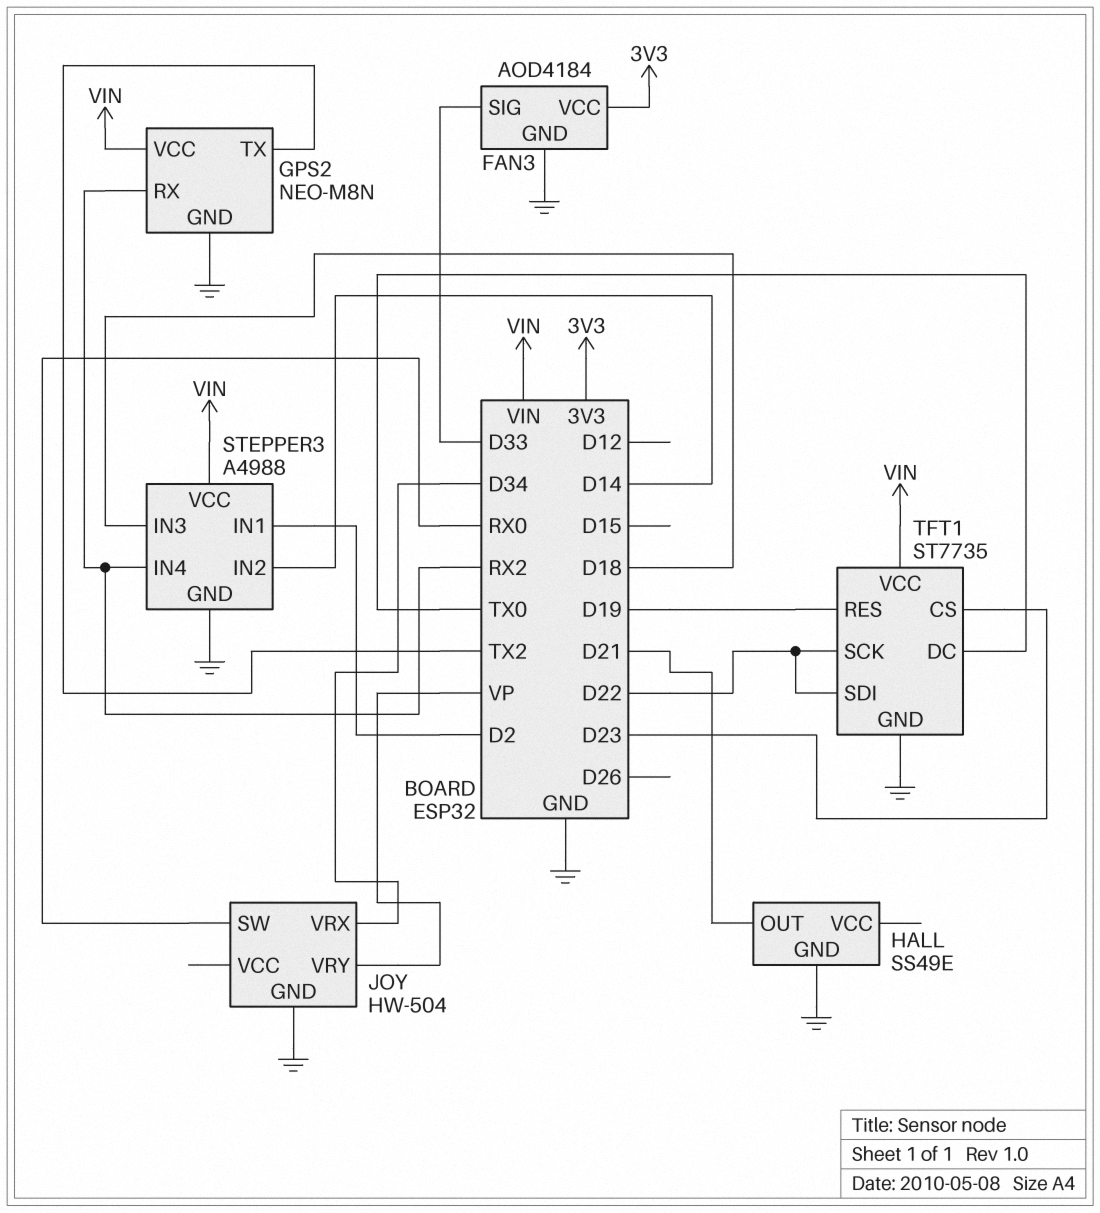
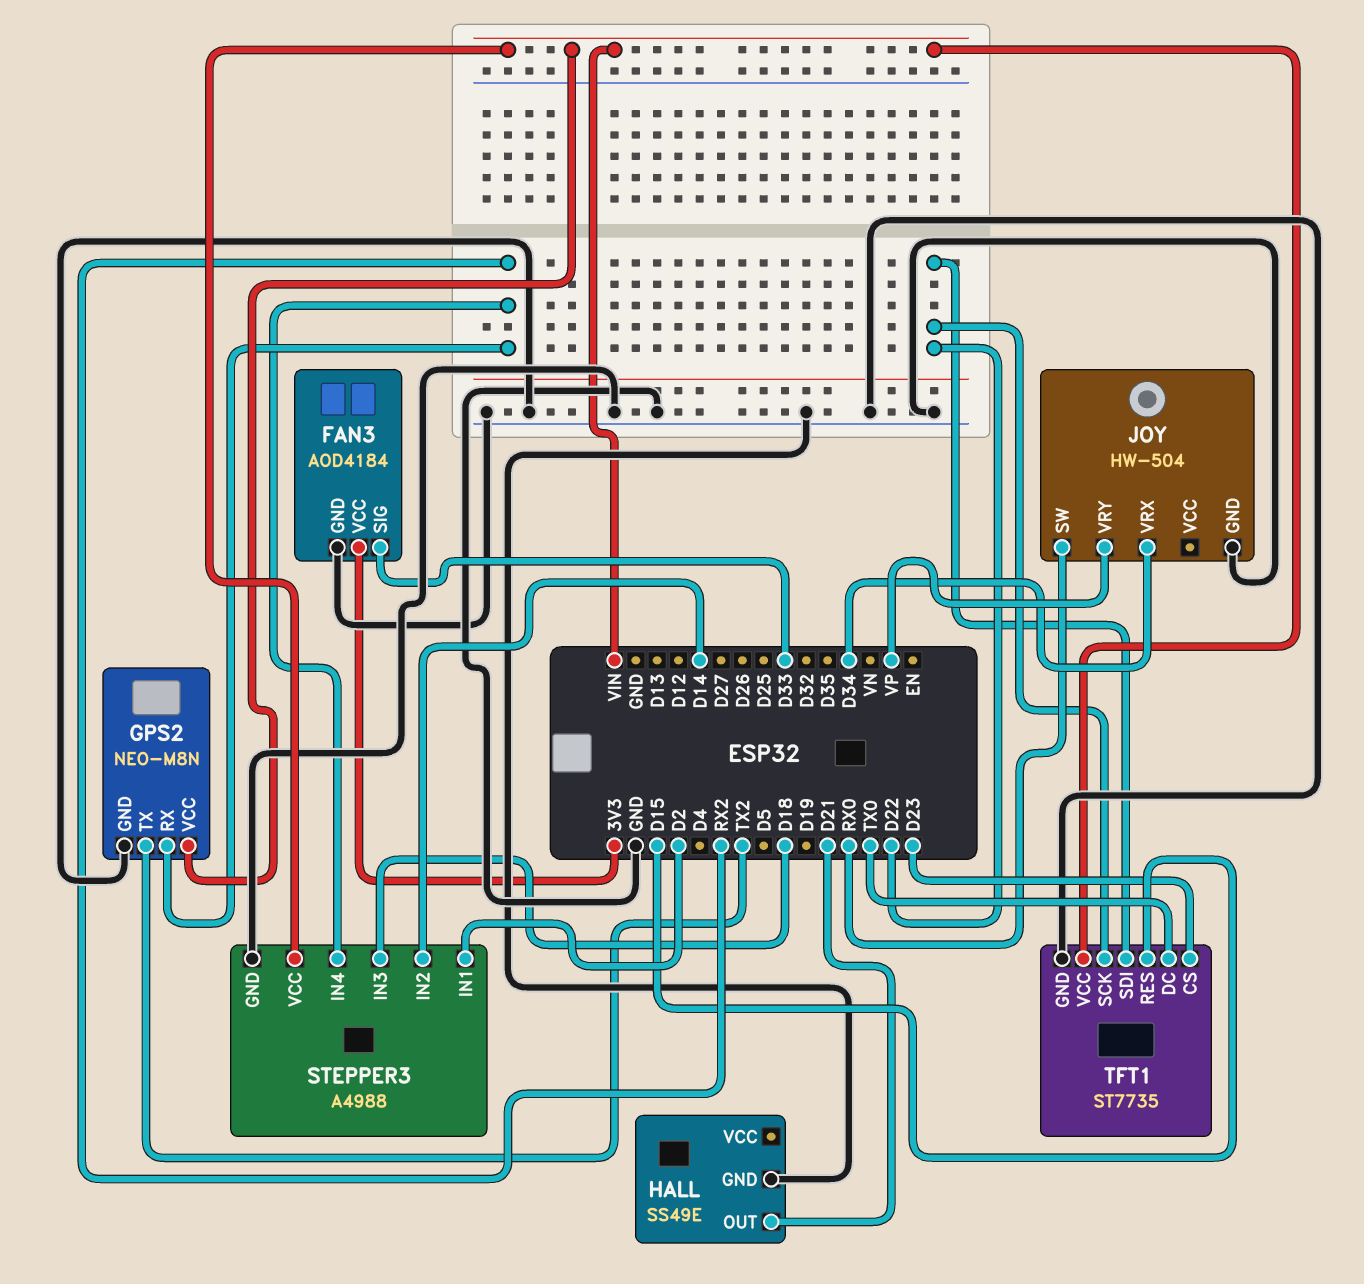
TFT1 pin RES: D19 -> D15

